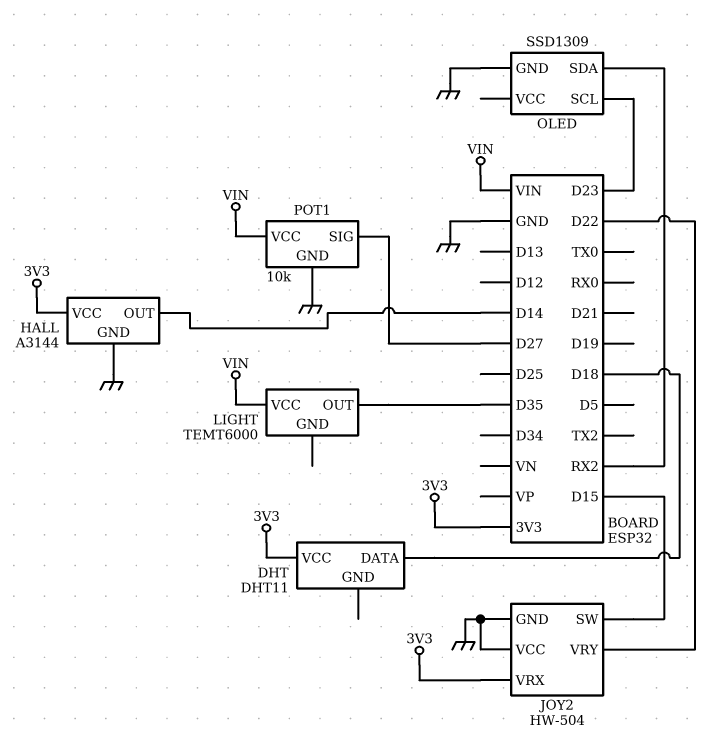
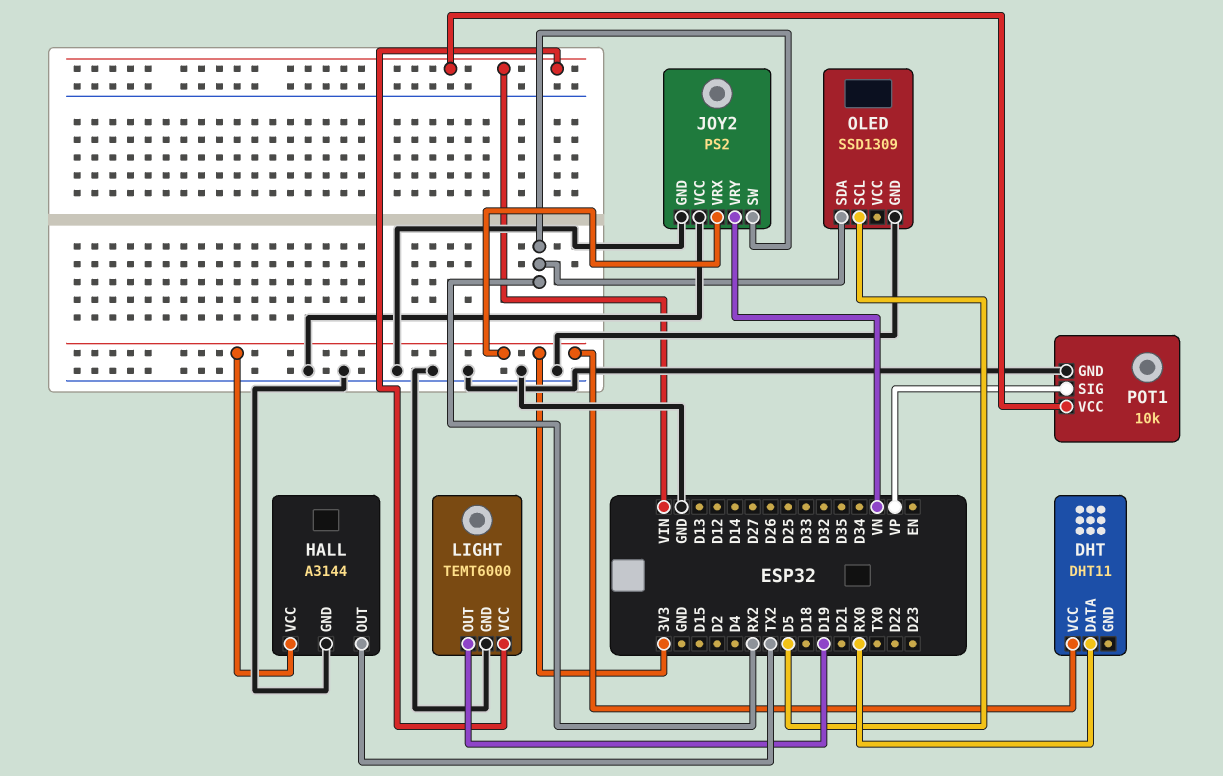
DHT pin DATA: D18 -> RX0
HALL pin OUT: D14 -> TX2
JOY2: HW-504 -> PS2
JOY2 pin SW: D15 -> RX2
JOY2 pin VRY: D22 -> VN
LIGHT pin GND: none -> GND
LIGHT pin OUT: D35 -> D19
OLED pin SCL: D23 -> D5
POT1 pin SIG: D27 -> VP

